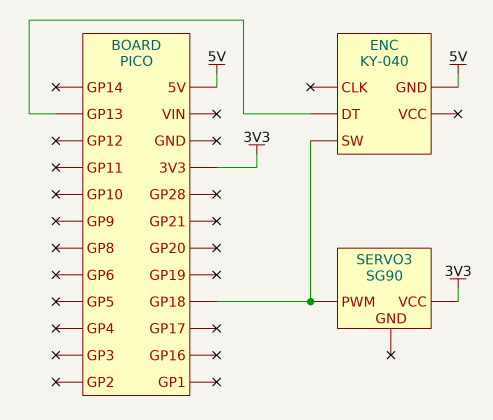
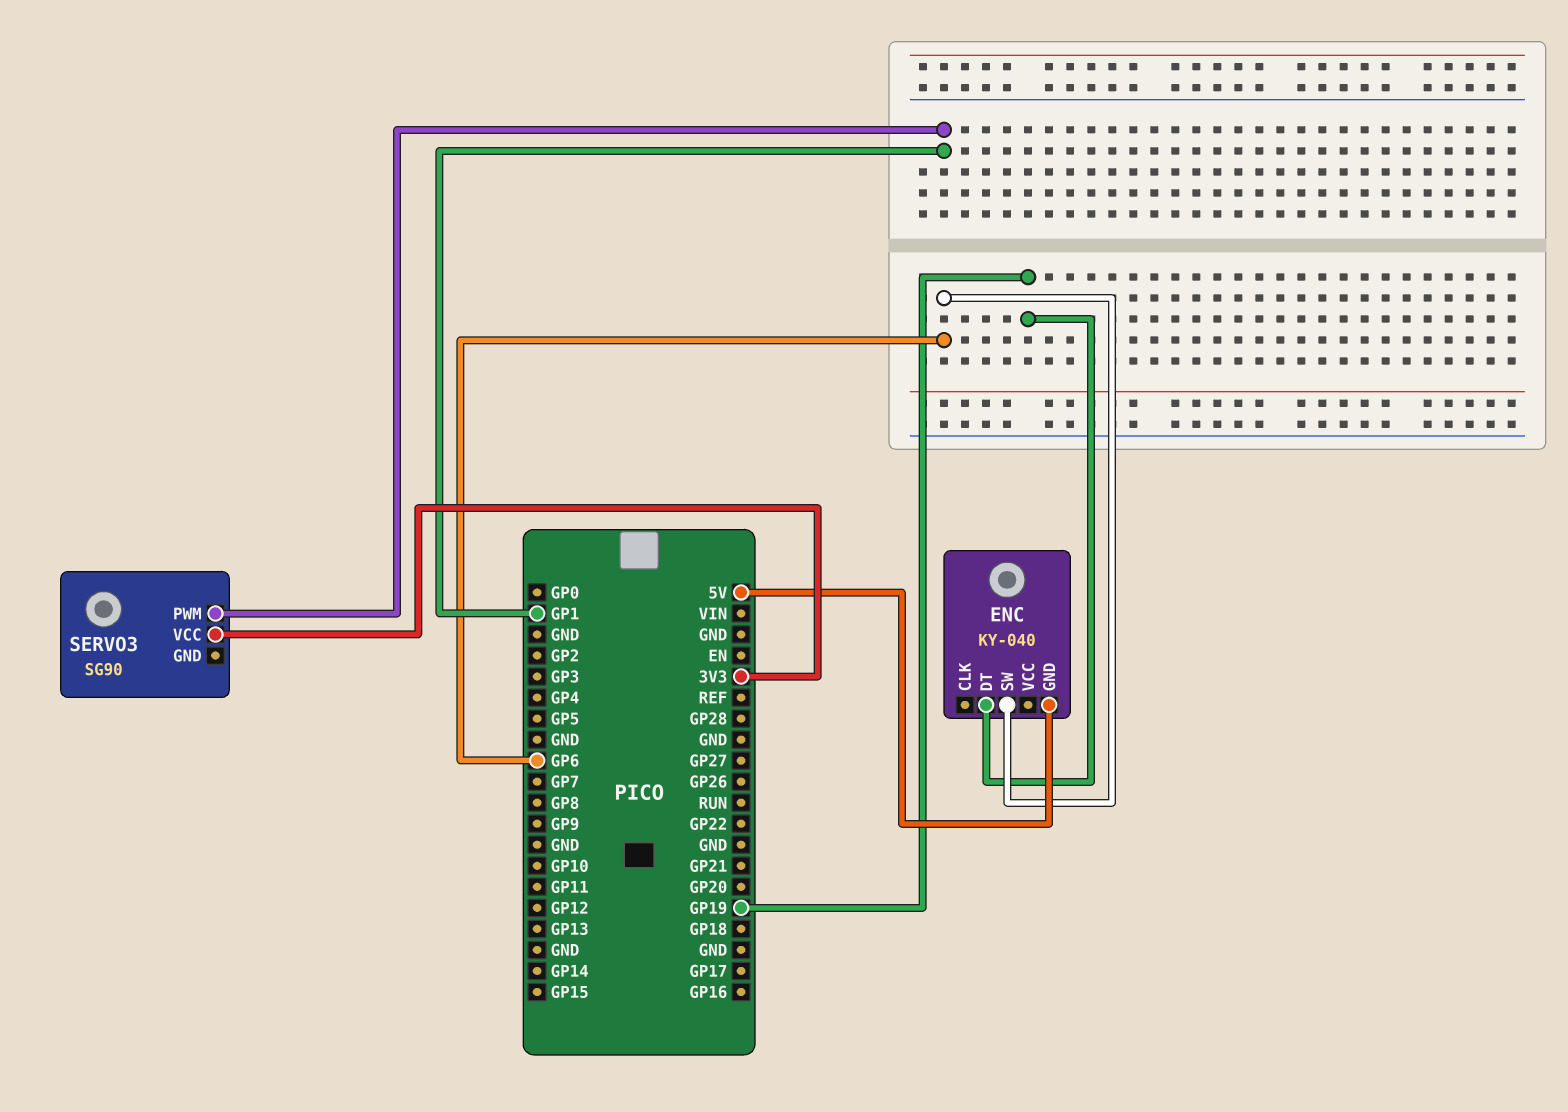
ENC pin DT: GP13 -> GP19
ENC pin SW: GP18 -> GP6
SERVO3 pin PWM: GP18 -> GP1

